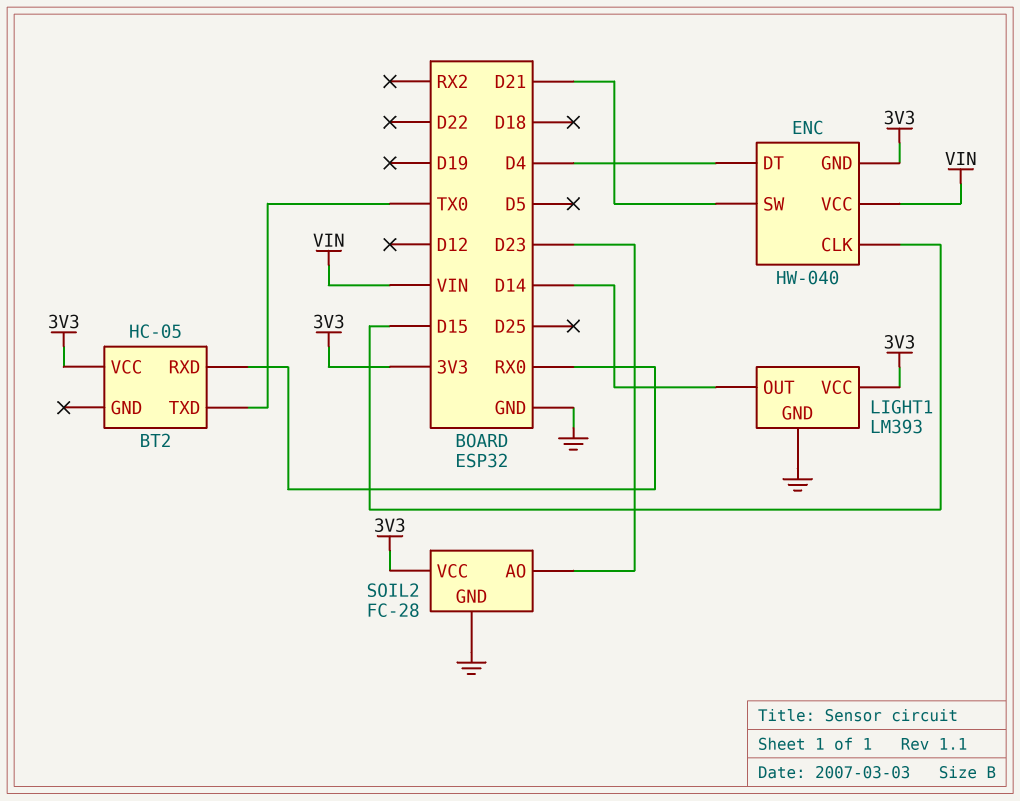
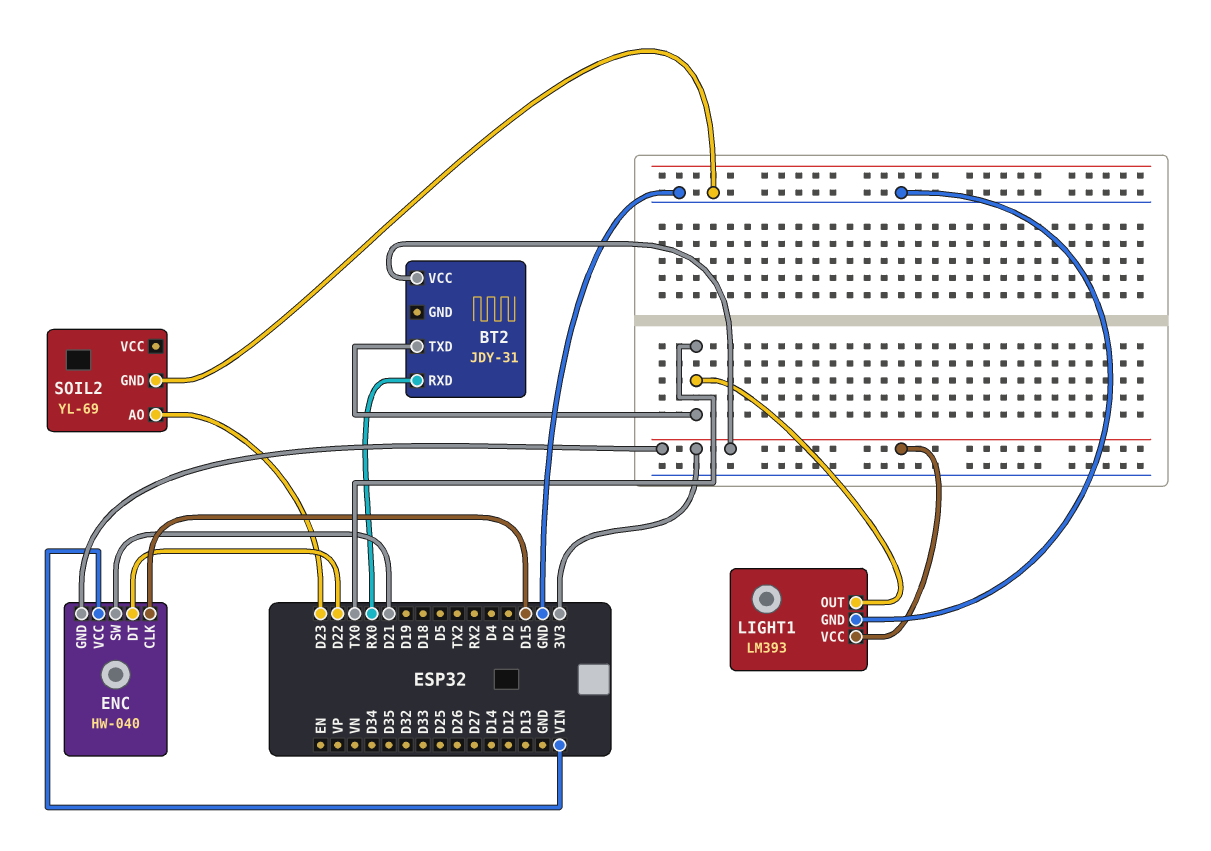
BT2: HC-05 -> JDY-31
ENC pin DT: D4 -> D22
LIGHT1 pin OUT: D14 -> TX0
SOIL2: FC-28 -> YL-69
SOIL2 pin VCC: 3V3 -> none

